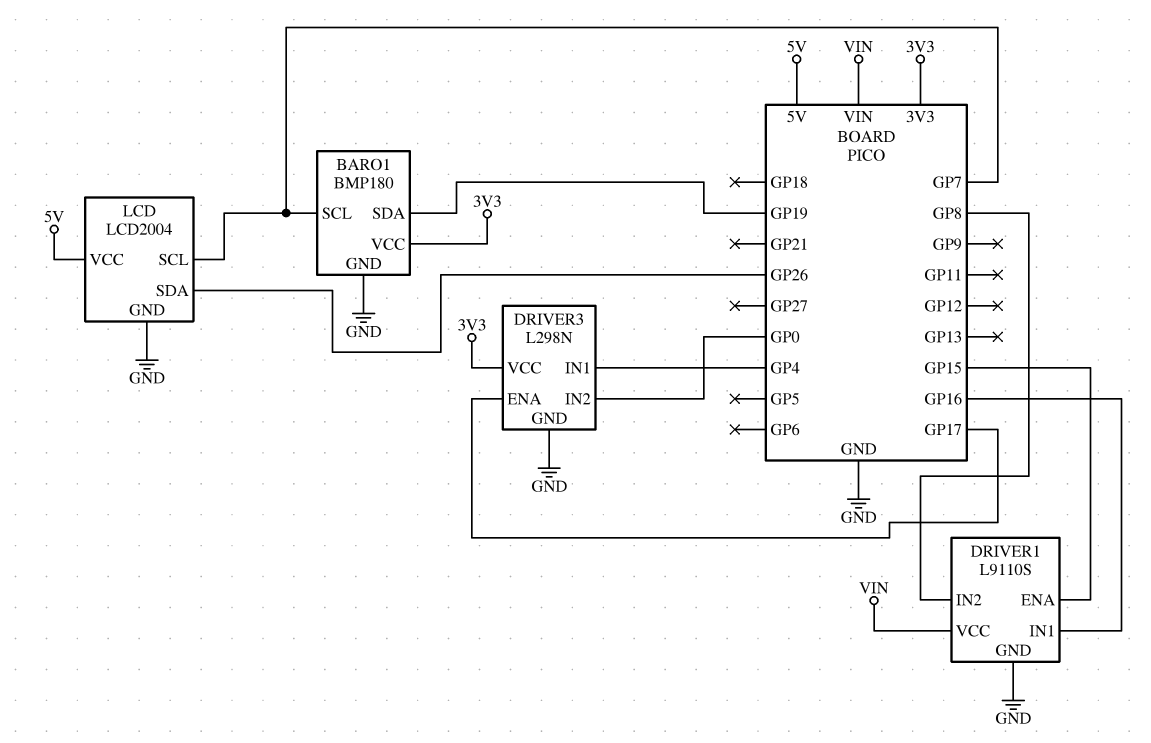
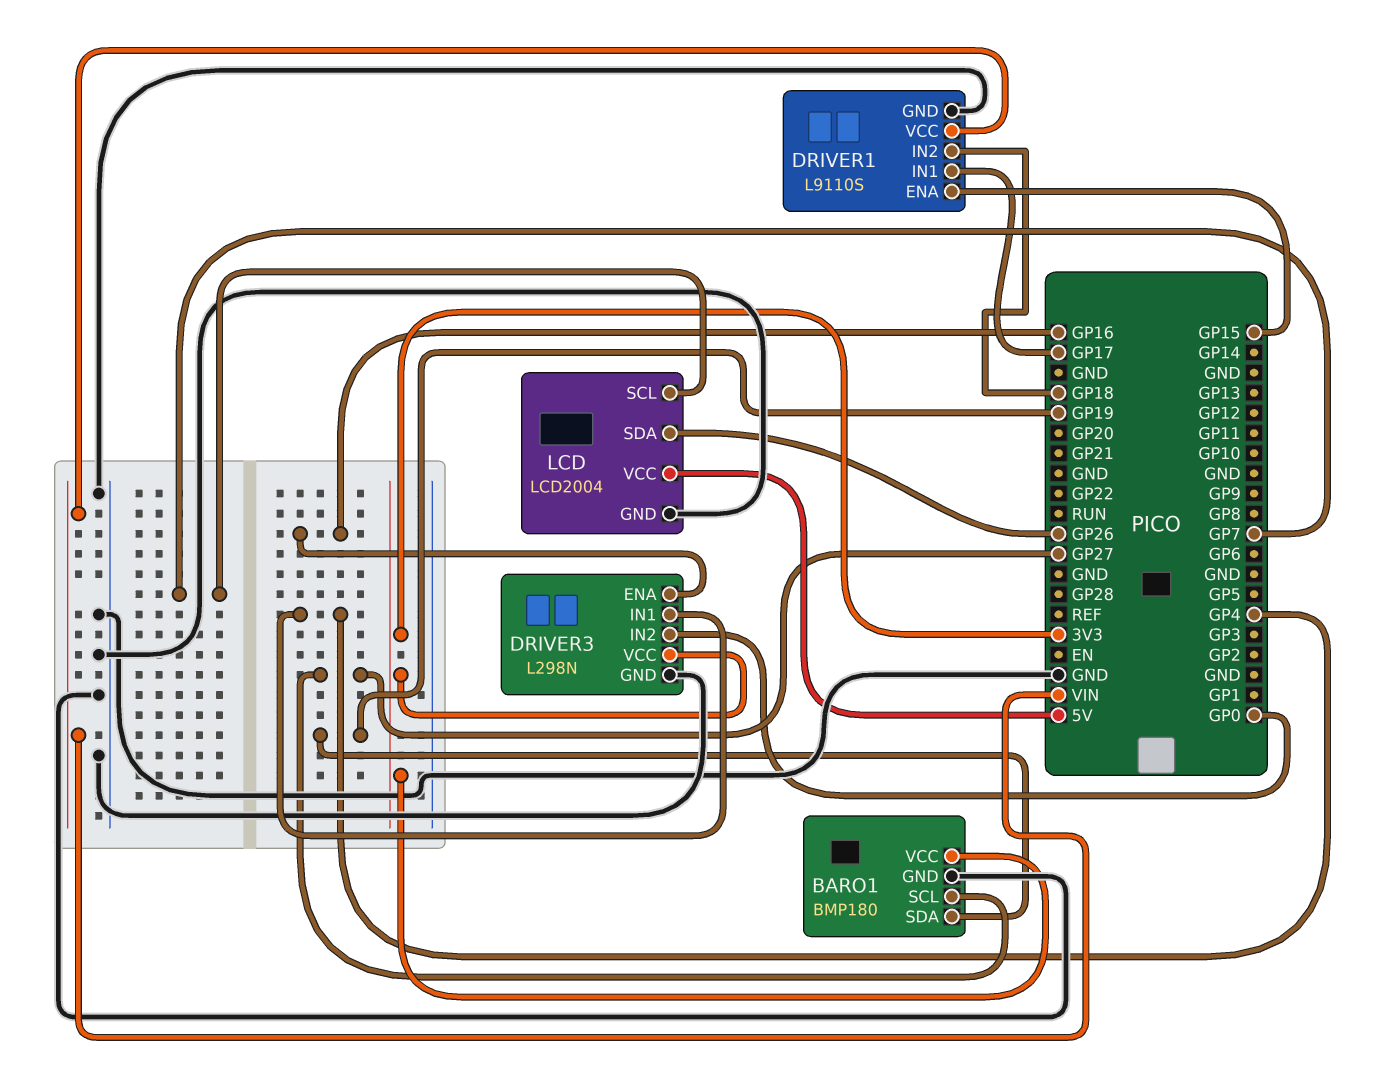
BARO1 pin SCL: GP7 -> GP27
DRIVER1 pin IN1: GP16 -> GP17
DRIVER1 pin IN2: GP8 -> GP18
DRIVER3 pin ENA: GP17 -> GP16

